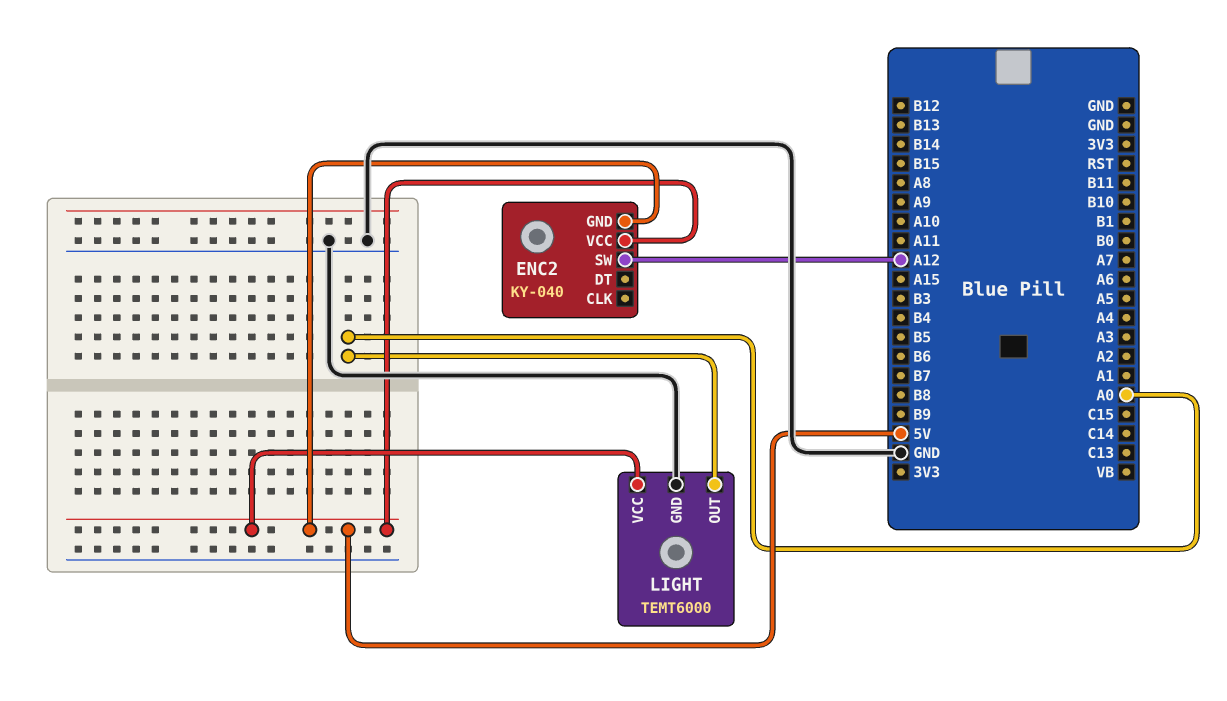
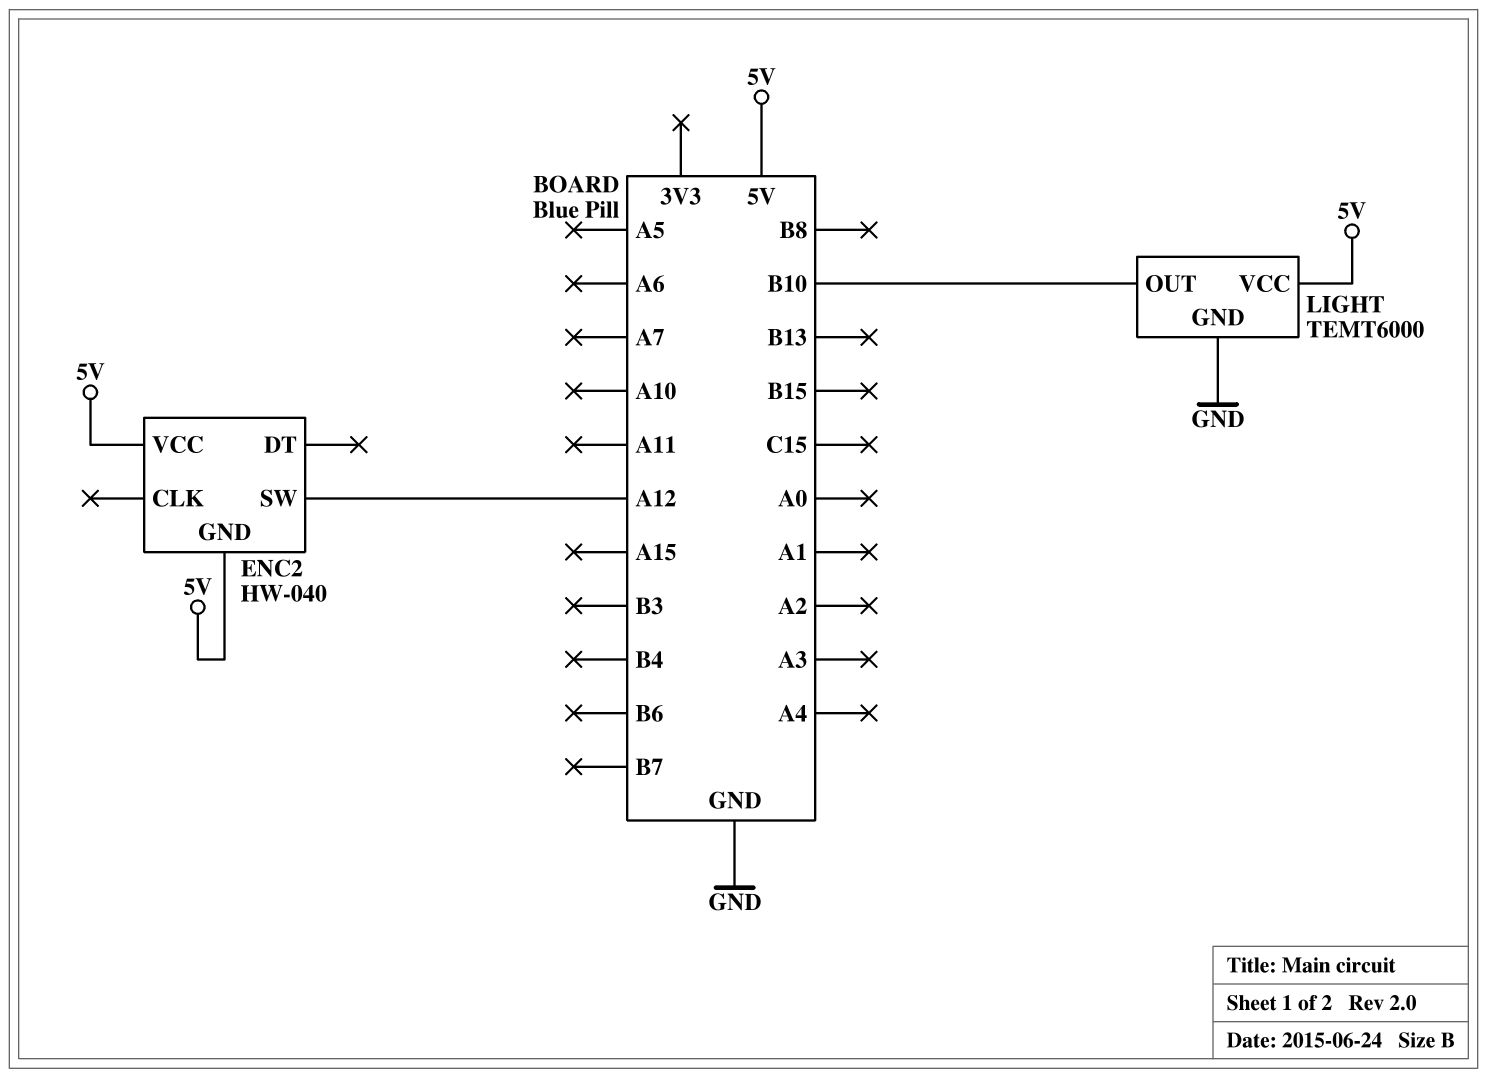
ENC2: KY-040 -> HW-040
LIGHT pin OUT: A0 -> B10

